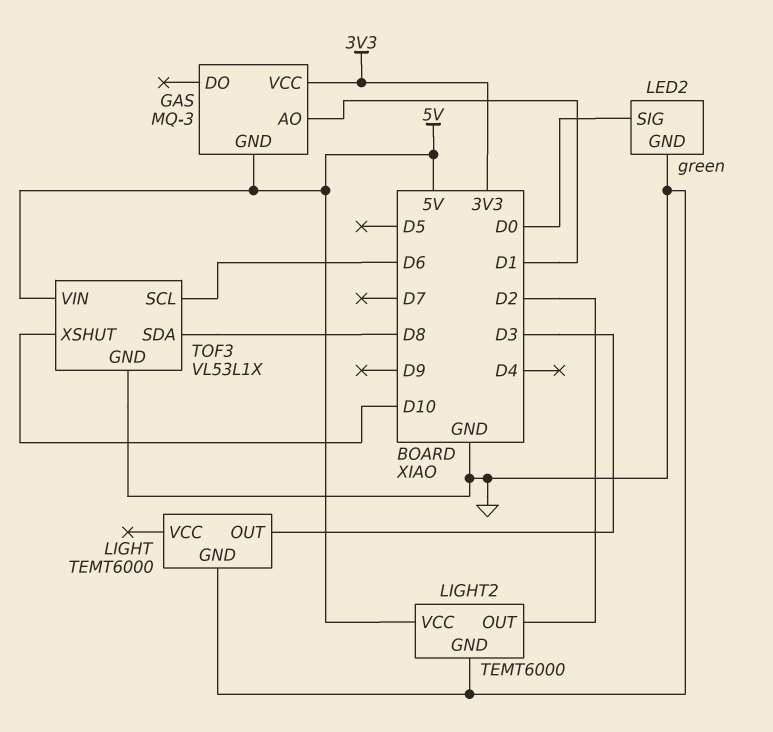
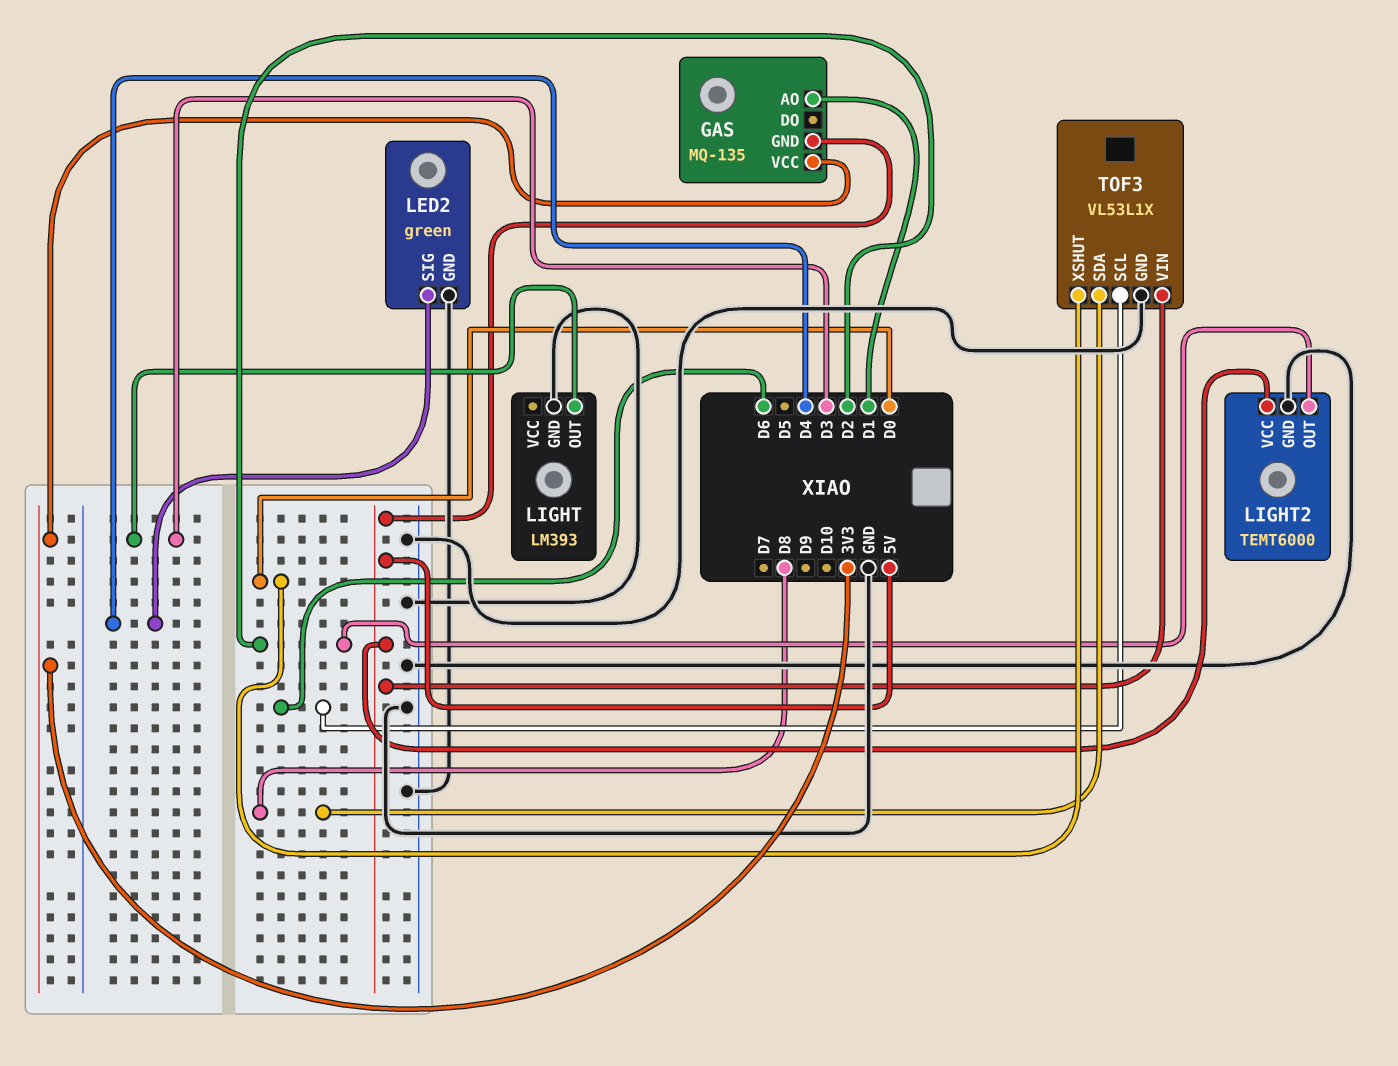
GAS: MQ-3 -> MQ-135
LED2 pin SIG: D0 -> D4
LIGHT: TEMT6000 -> LM393
TOF3 pin XSHUT: D10 -> D0

